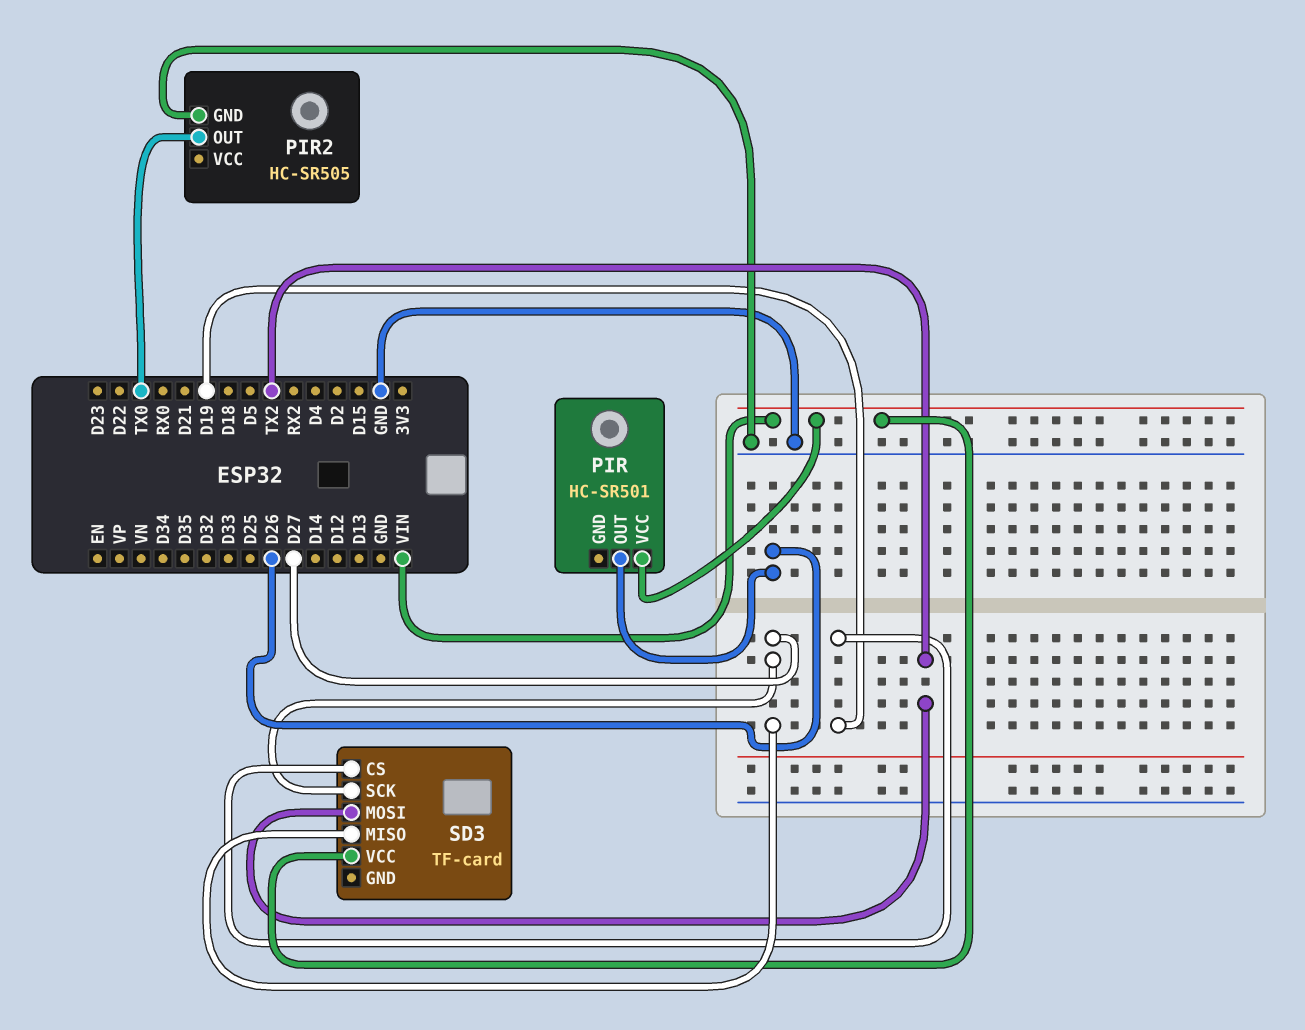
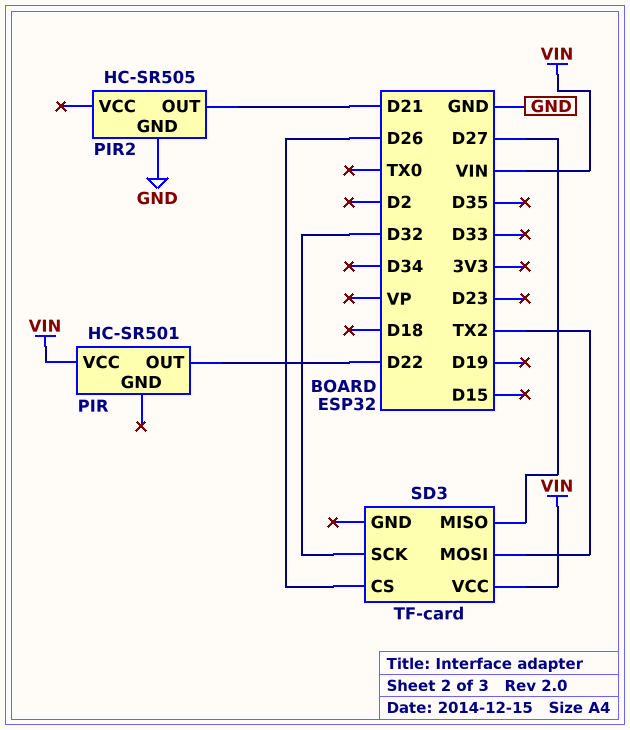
PIR pin OUT: D26 -> D22
PIR2 pin OUT: TX0 -> D21
SD3 pin CS: D19 -> D26
SD3 pin SCK: D27 -> D32

